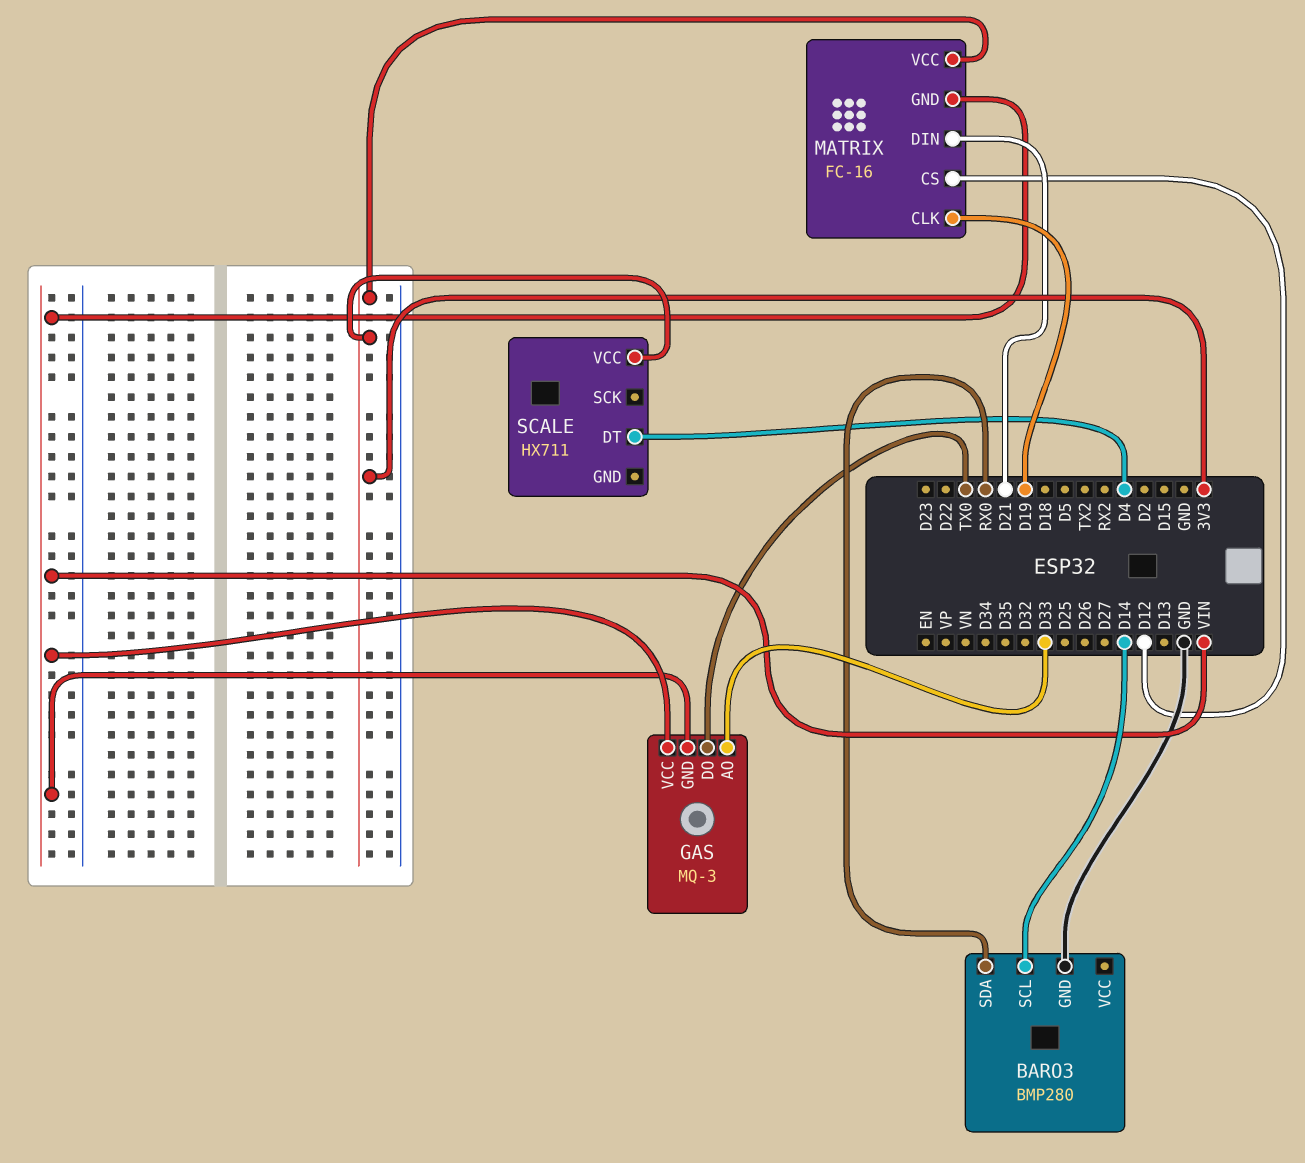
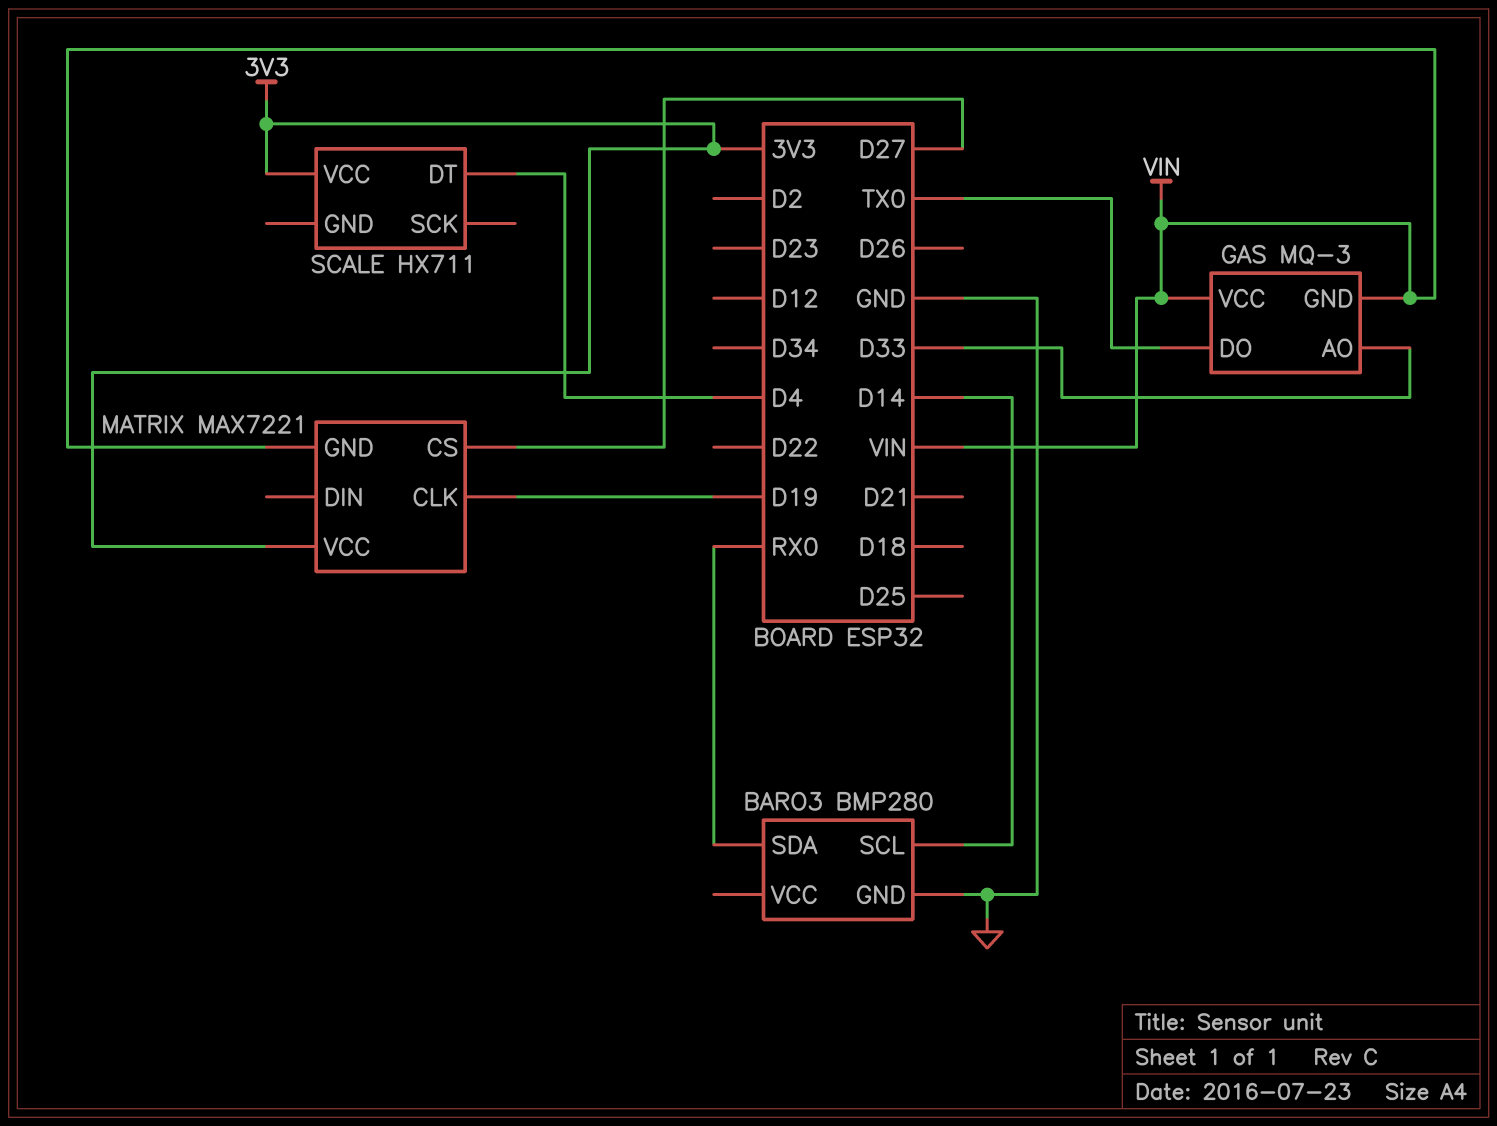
MATRIX: FC-16 -> MAX7221
MATRIX pin CS: D12 -> D27
MATRIX pin DIN: D21 -> none

